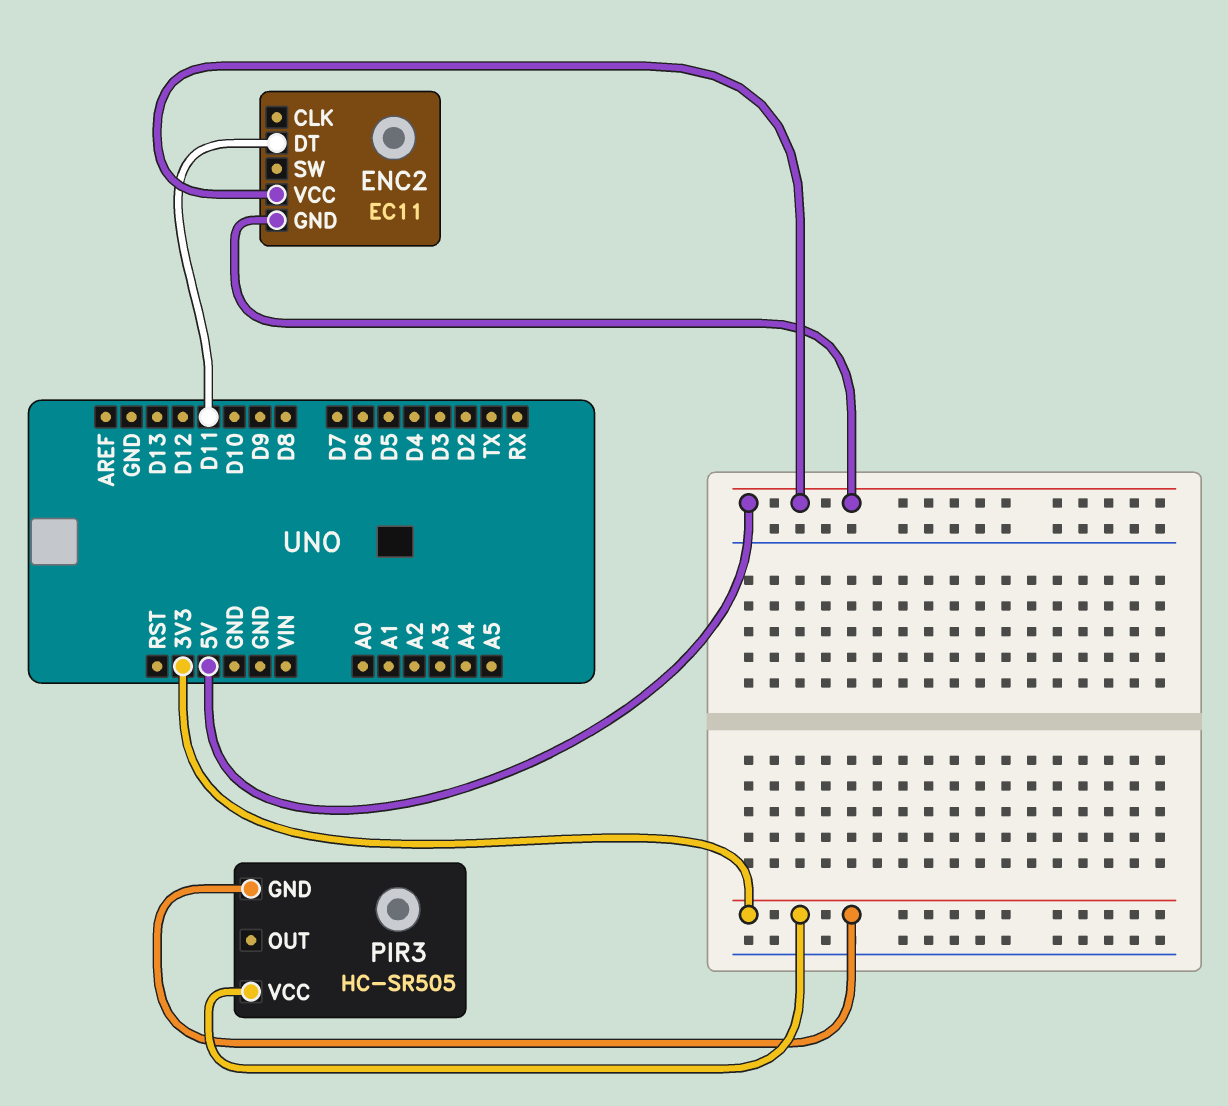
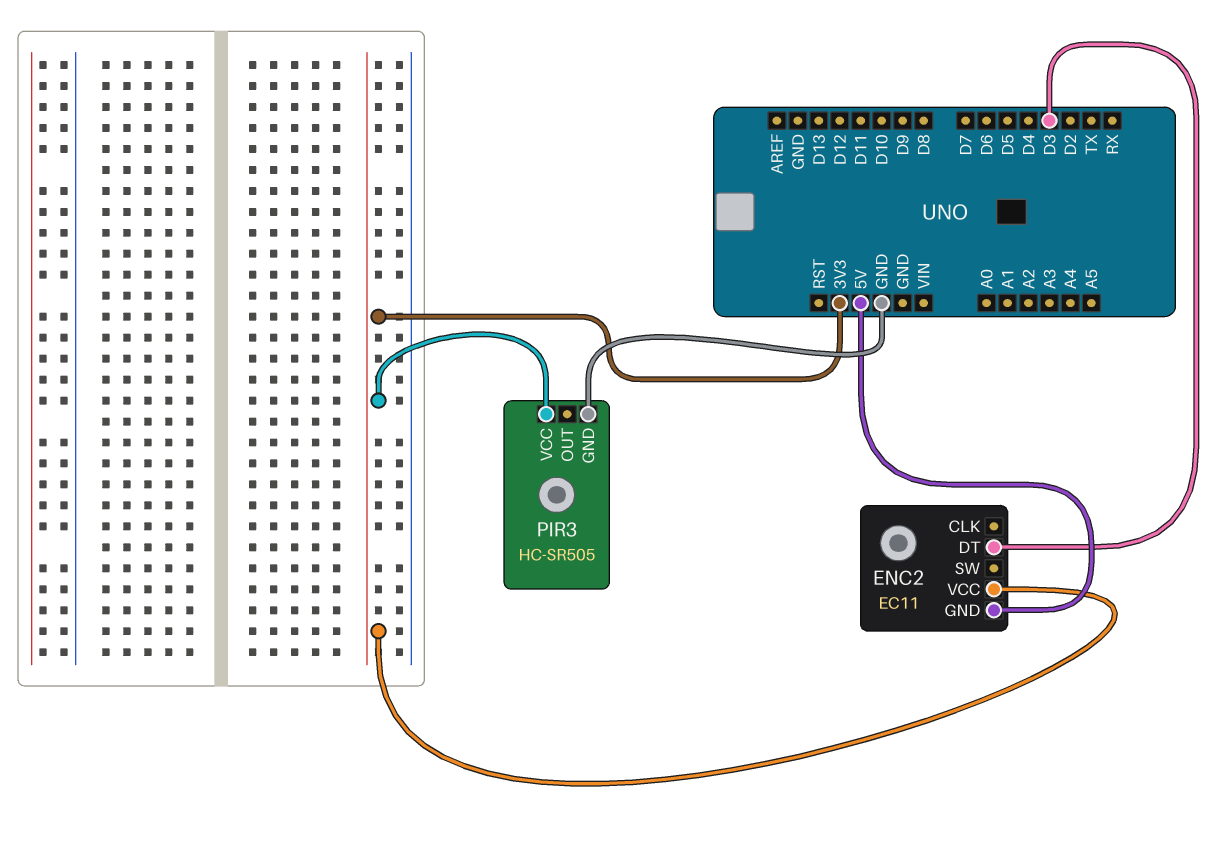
ENC2 pin DT: D11 -> D3
ENC2 pin VCC: 5V -> 3V3
PIR3 pin GND: 3V3 -> GND

